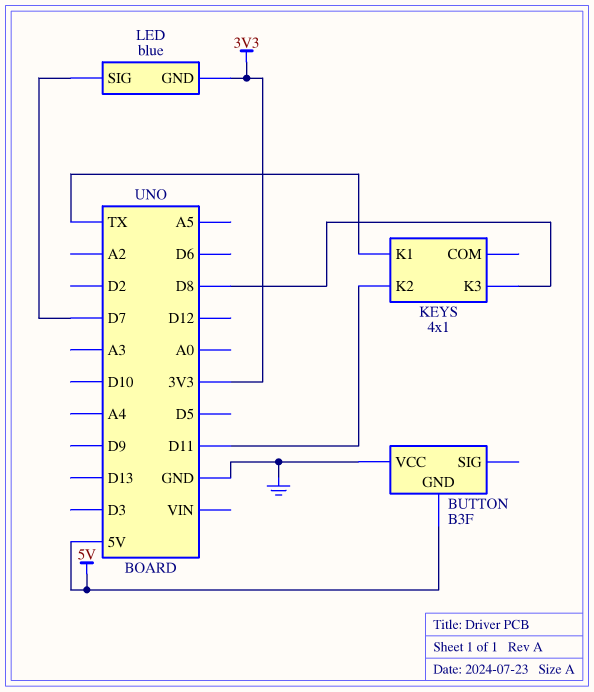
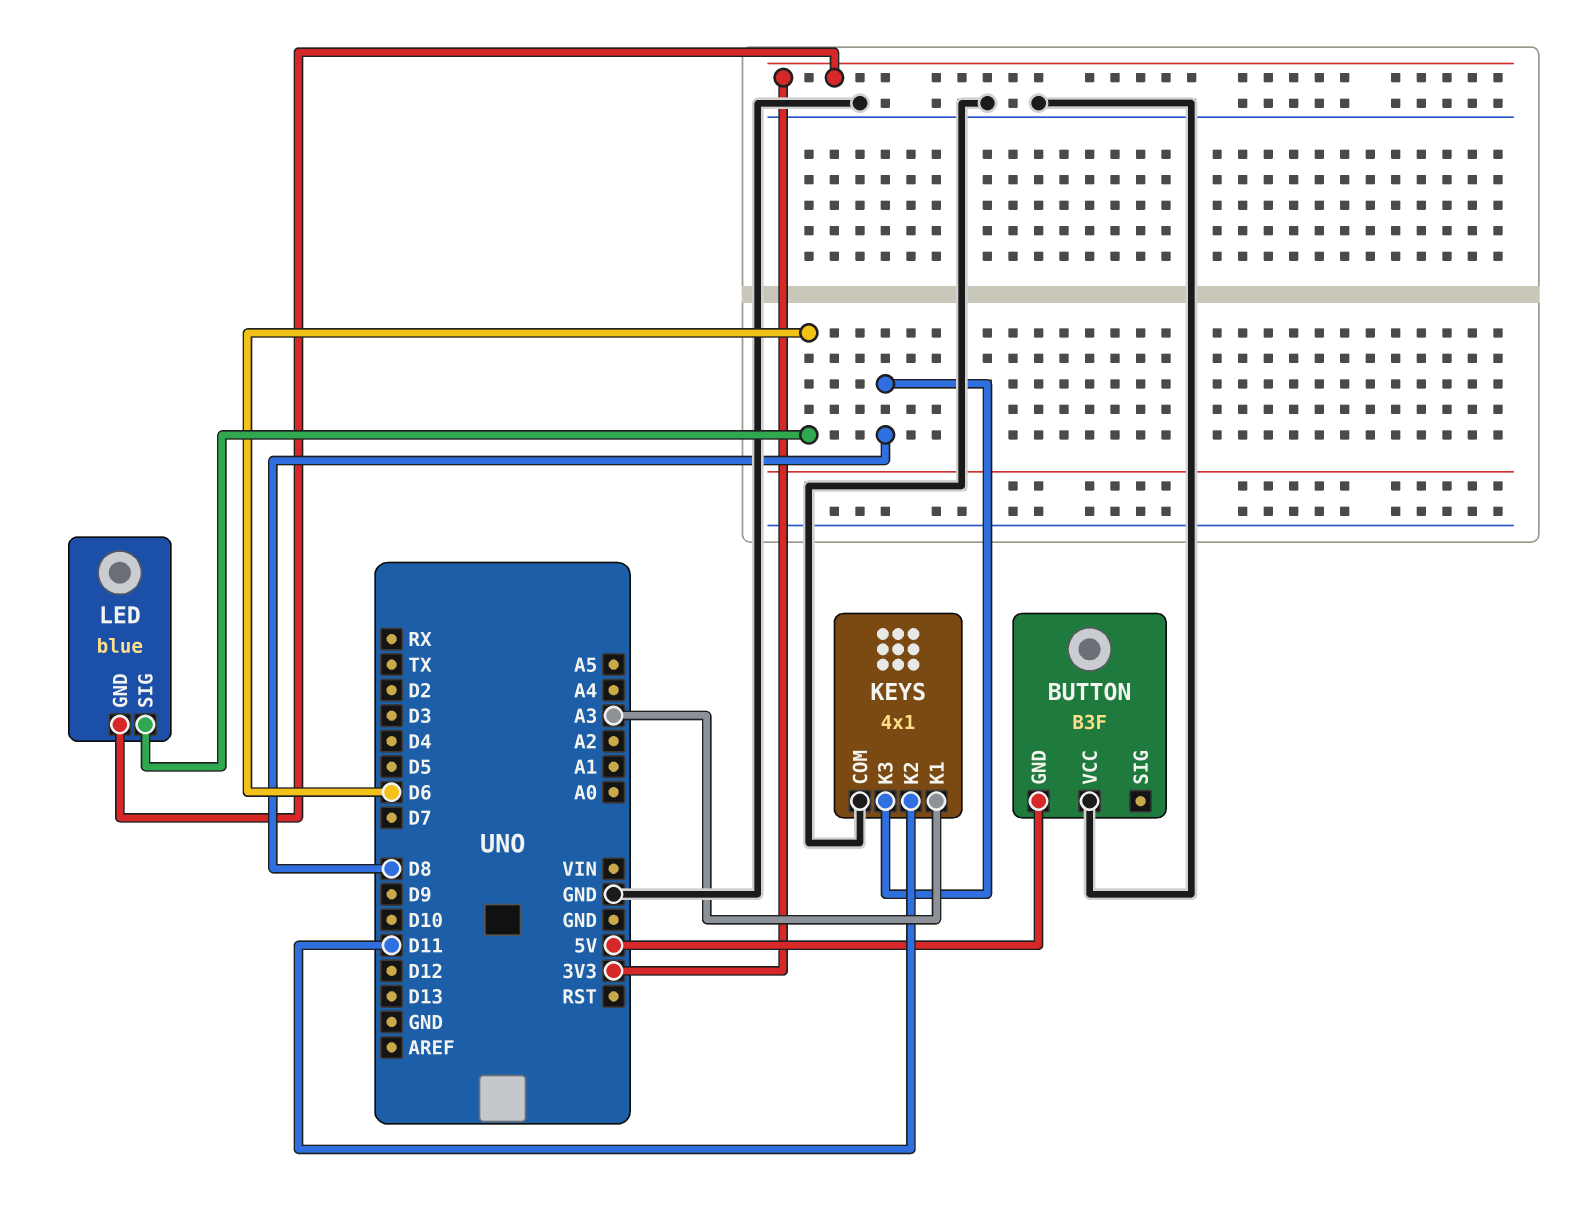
KEYS pin COM: none -> GND
KEYS pin K1: TX -> A3
LED pin SIG: D7 -> D6

